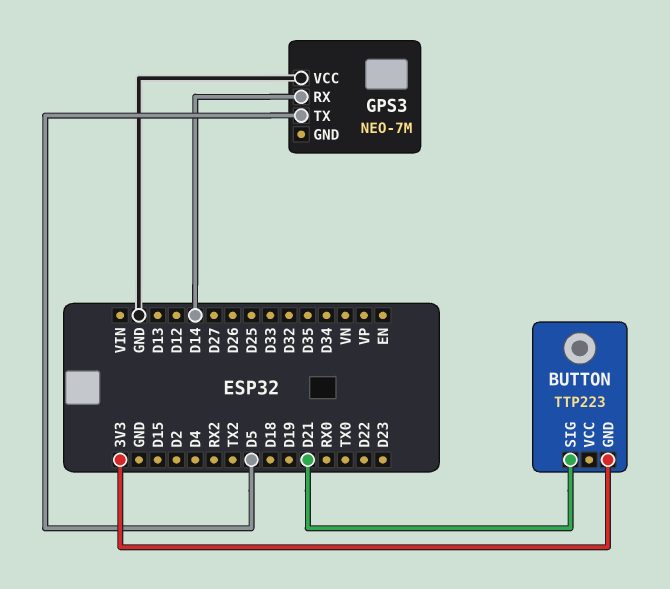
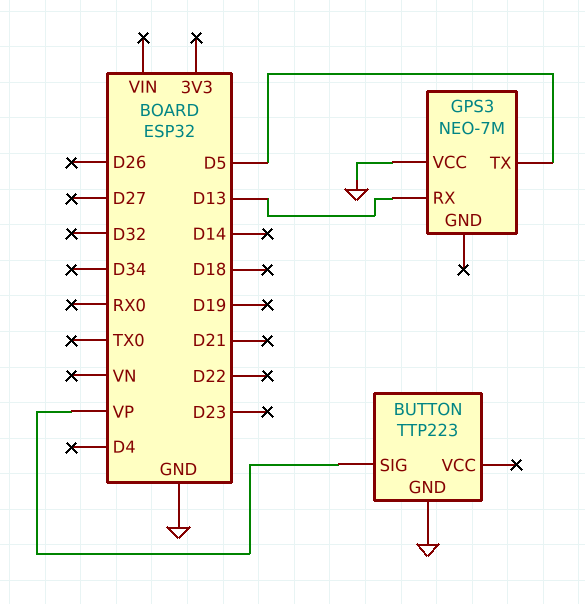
BUTTON pin GND: 3V3 -> GND
BUTTON pin SIG: D21 -> VP
GPS3 pin RX: D14 -> D13

